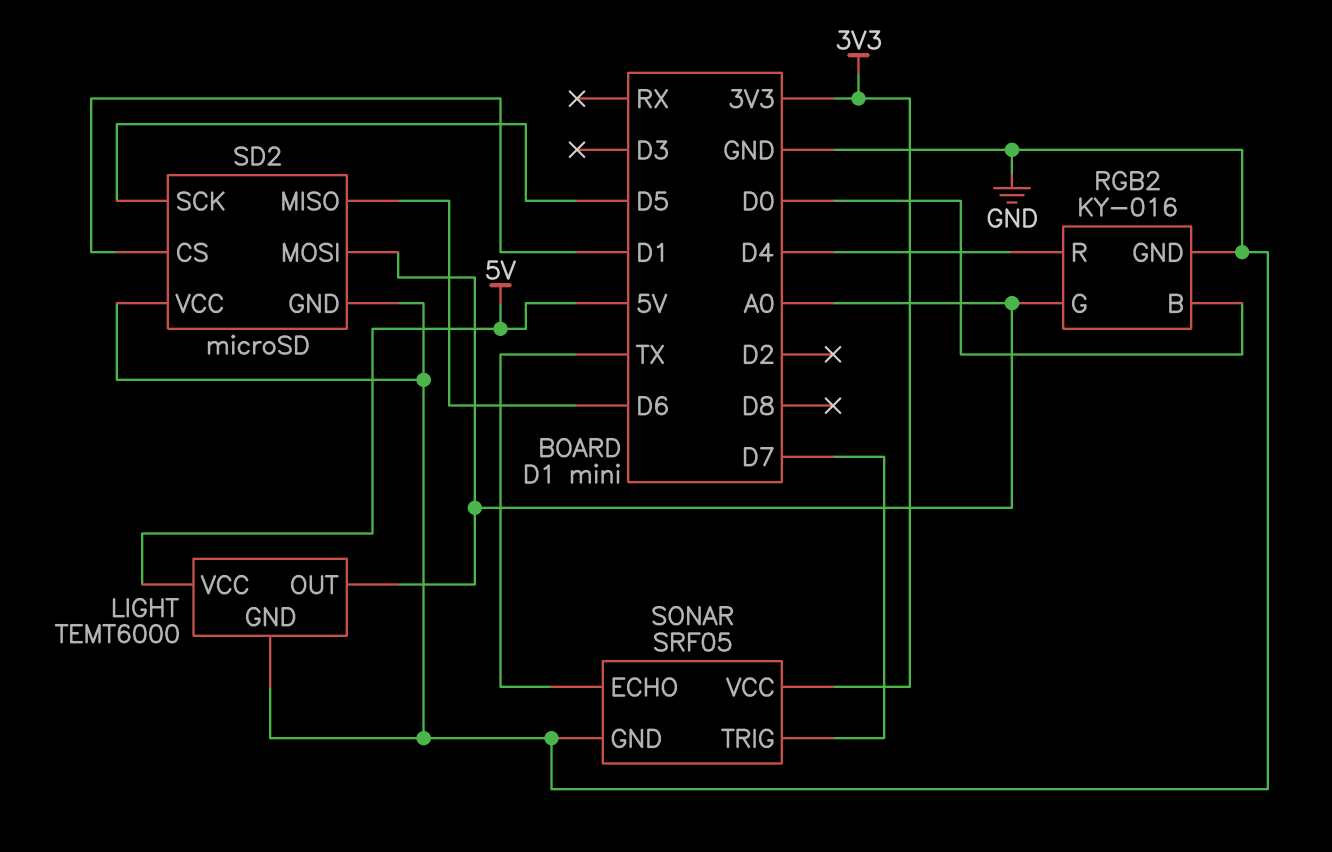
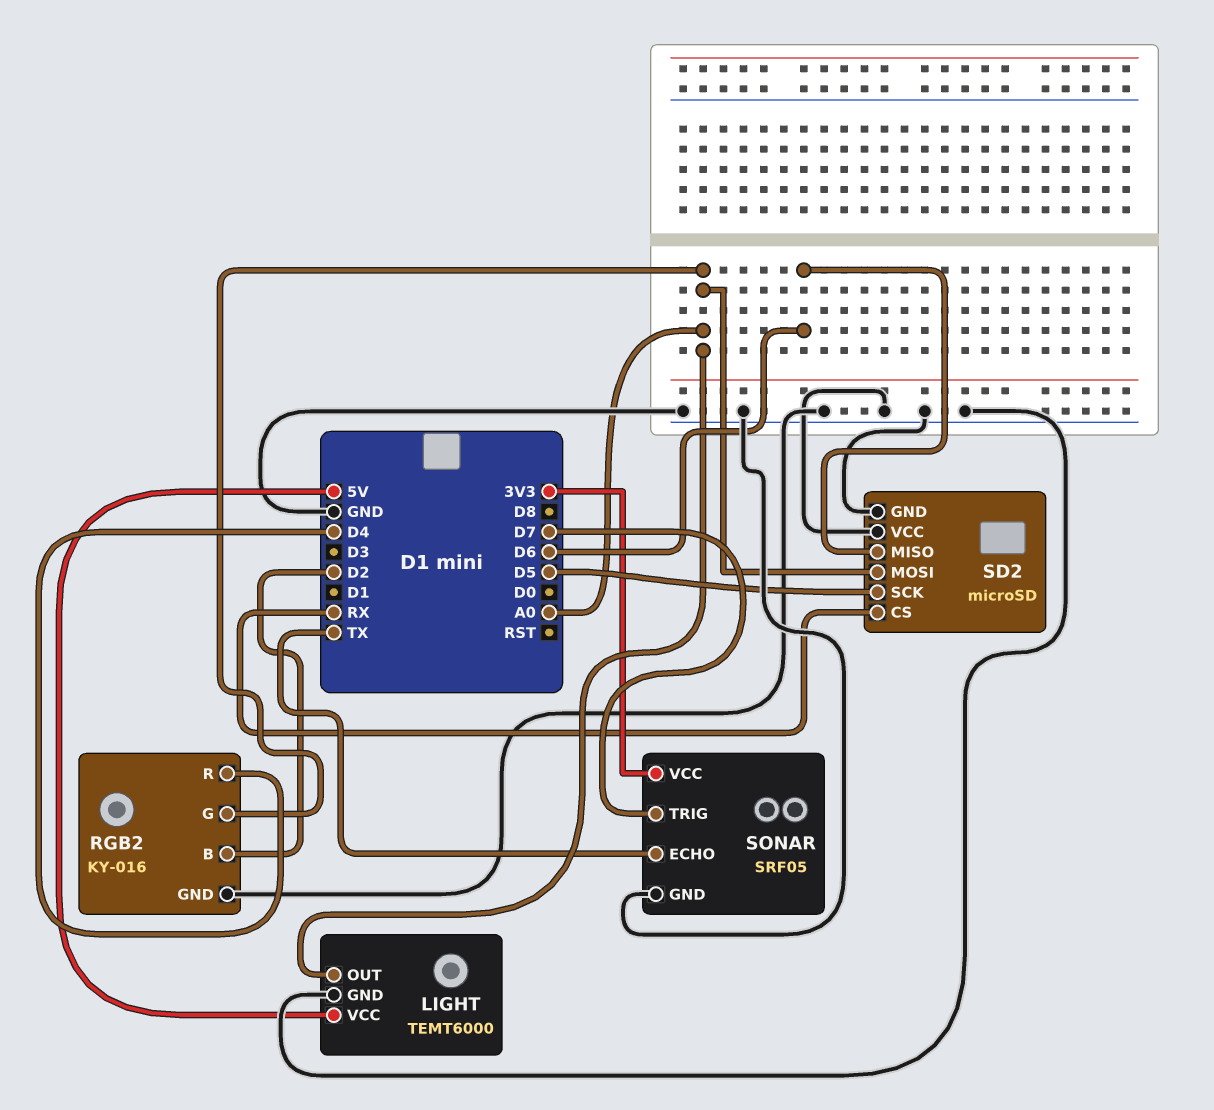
RGB2 pin B: D0 -> D2
SD2 pin CS: D1 -> RX

